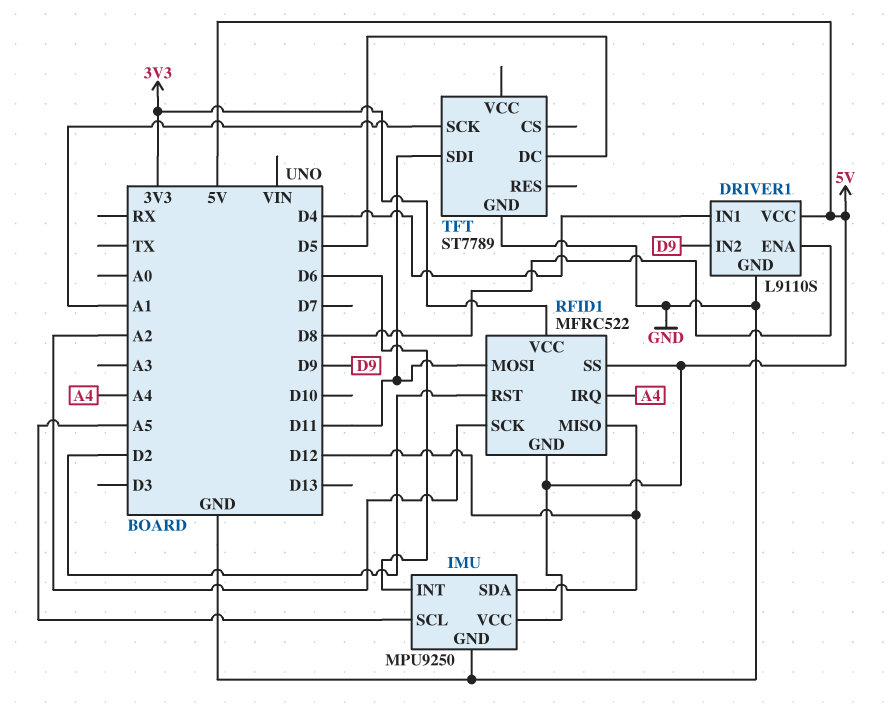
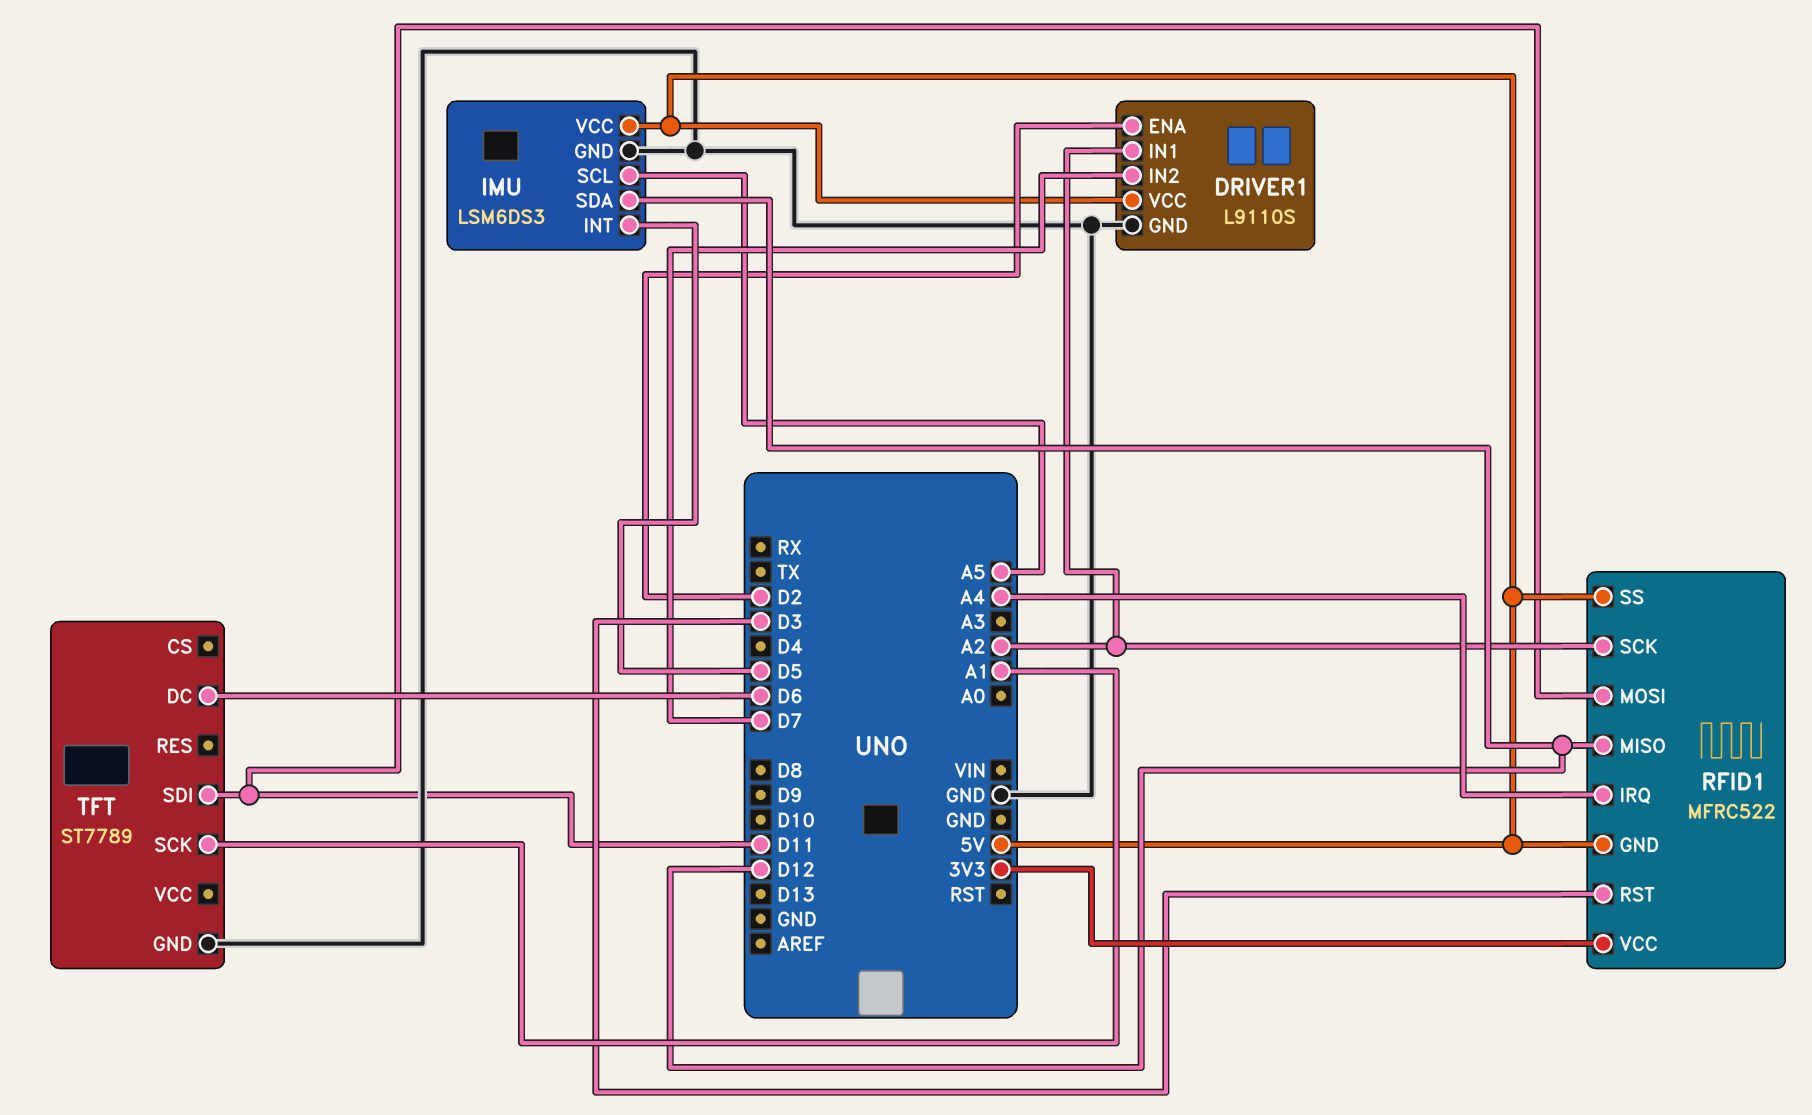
DRIVER1 pin ENA: D8 -> D2
DRIVER1 pin IN1: D4 -> A2
DRIVER1 pin IN2: D9 -> D7
IMU: MPU9250 -> LSM6DS3
IMU pin INT: D6 -> D5
RFID1 pin RST: D2 -> D3
TFT pin DC: D5 -> D6

